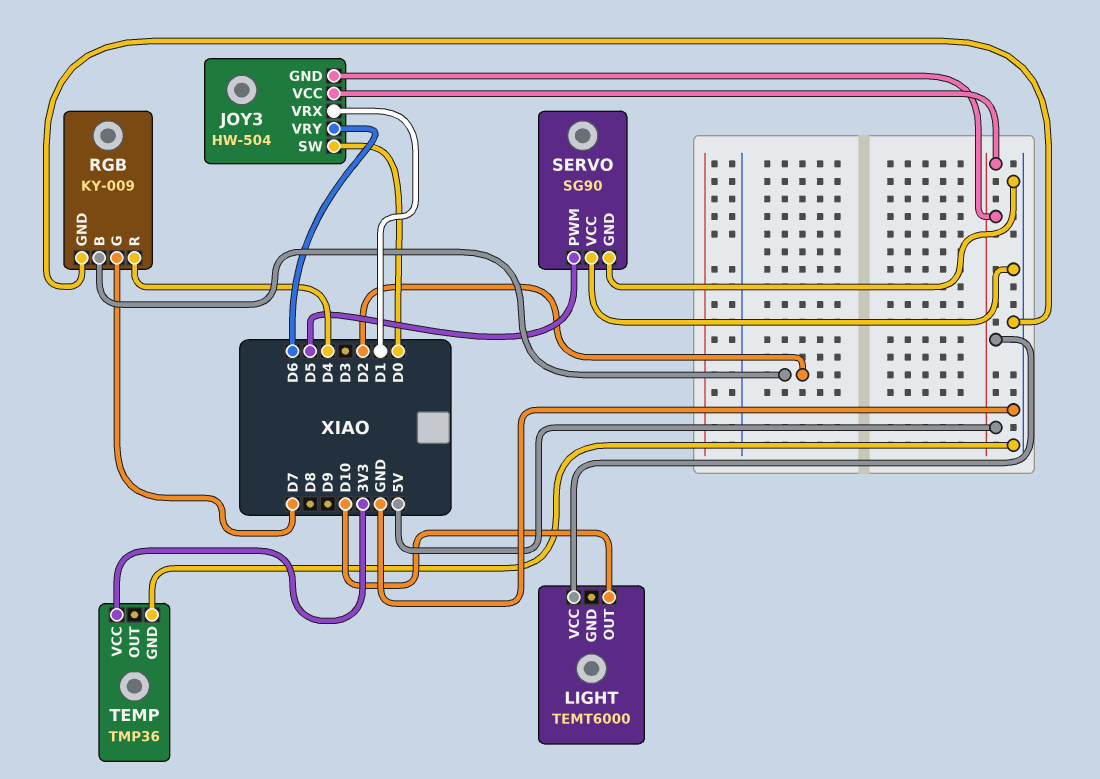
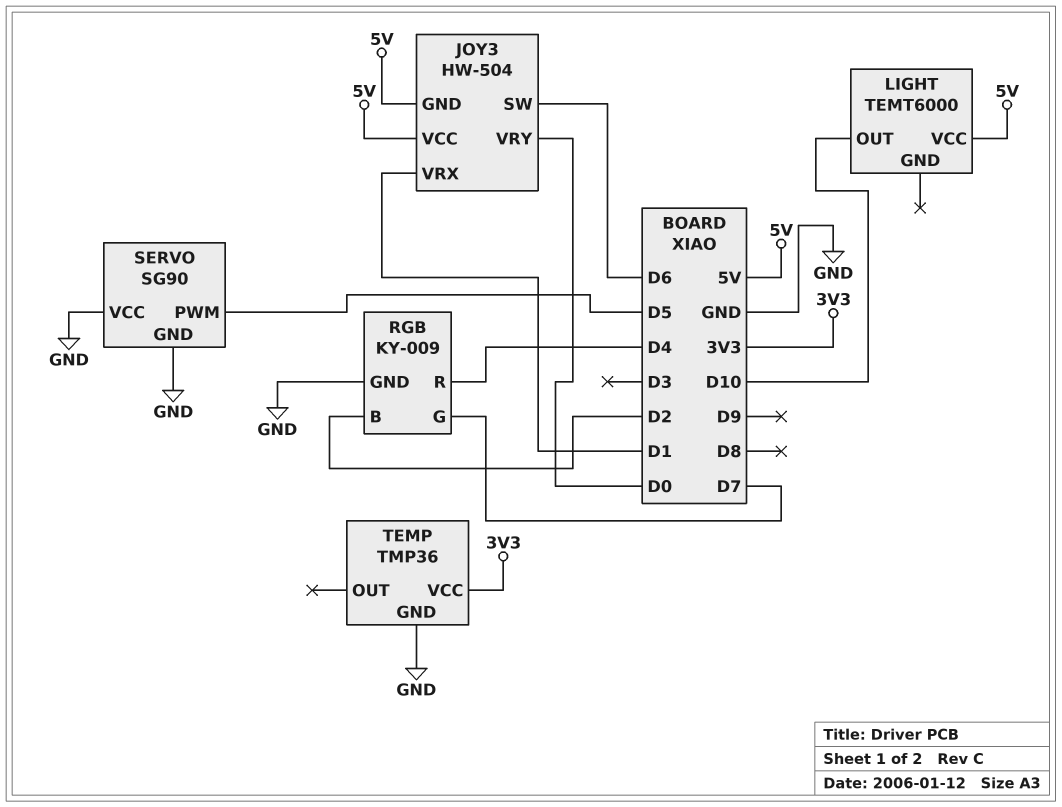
JOY3 pin SW: D0 -> D6
JOY3 pin VRY: D6 -> D0

